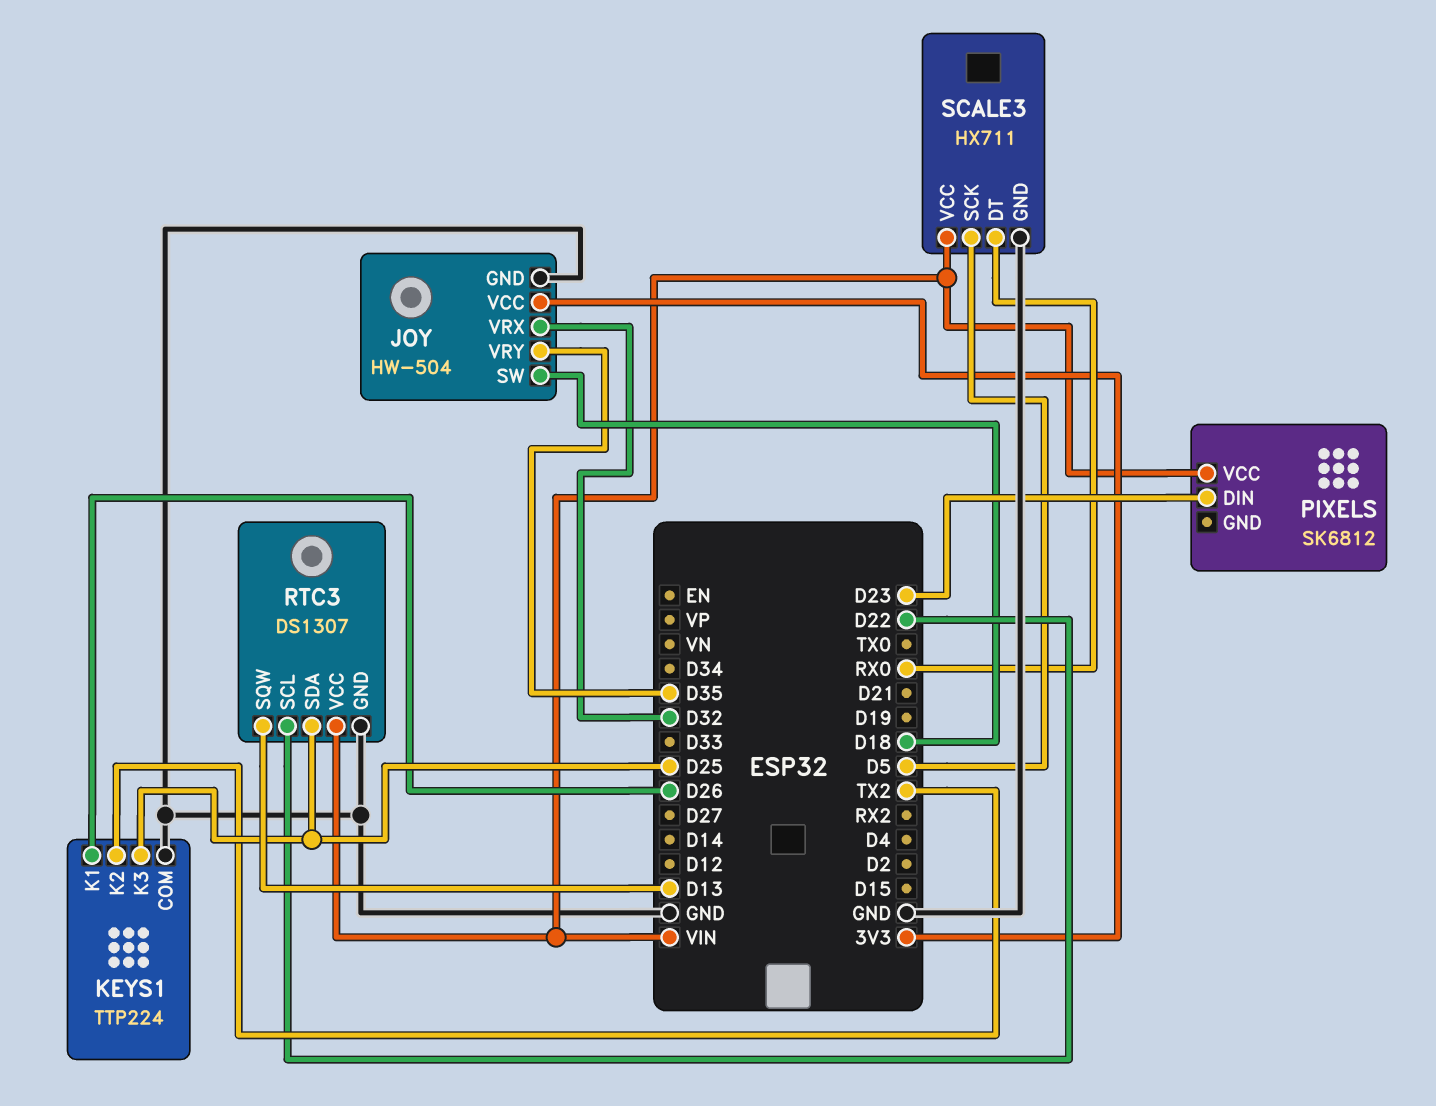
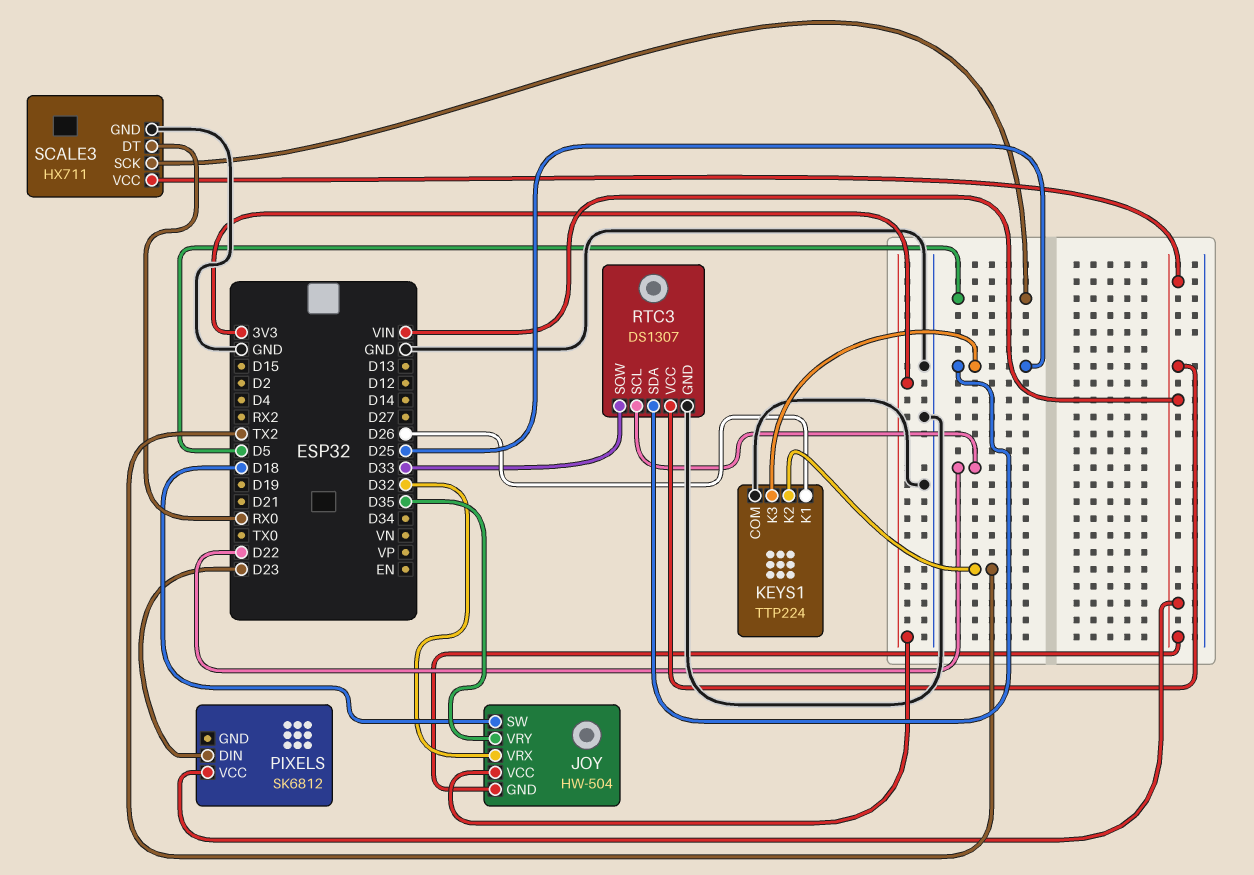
JOY pin GND: GND -> VIN
RTC3 pin SQW: D13 -> D33

